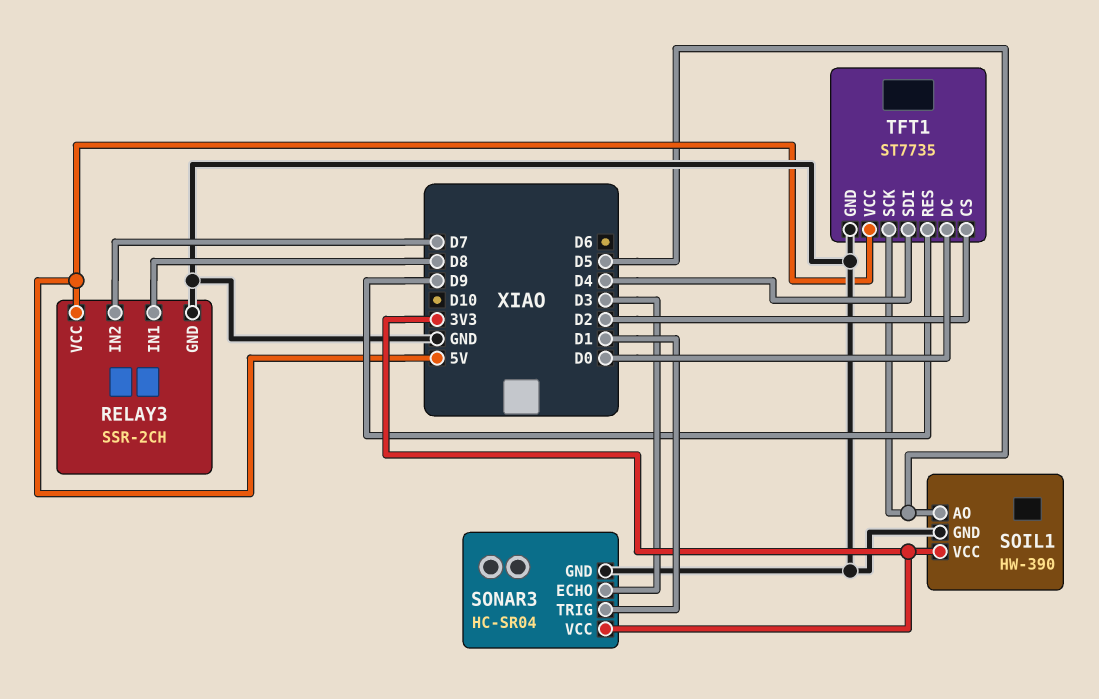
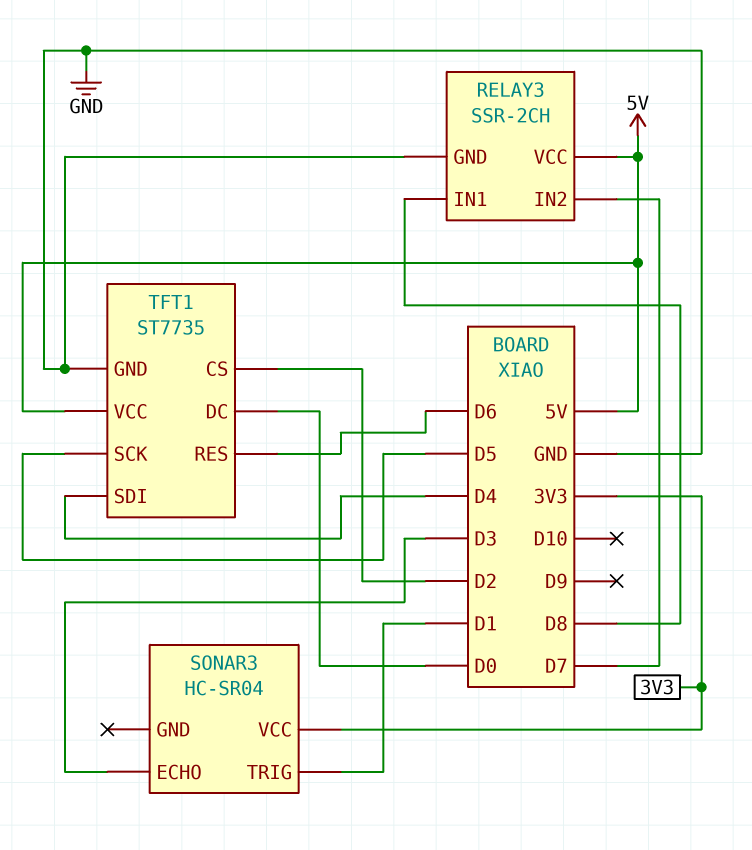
SOIL1: HW-390 -> none
SOIL1 pin AO: D5 -> none
SOIL1 pin GND: GND -> none
SOIL1 pin VCC: 3V3 -> none
SONAR3 pin GND: GND -> none
TFT1 pin RES: D9 -> D6

